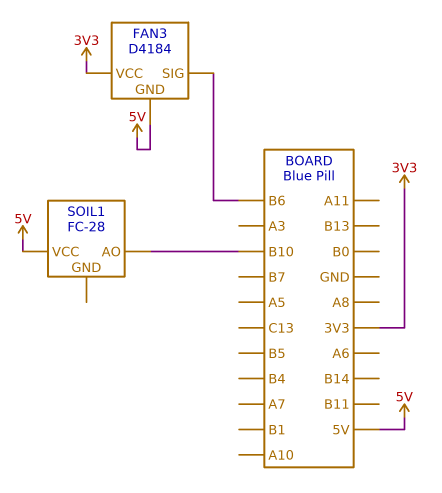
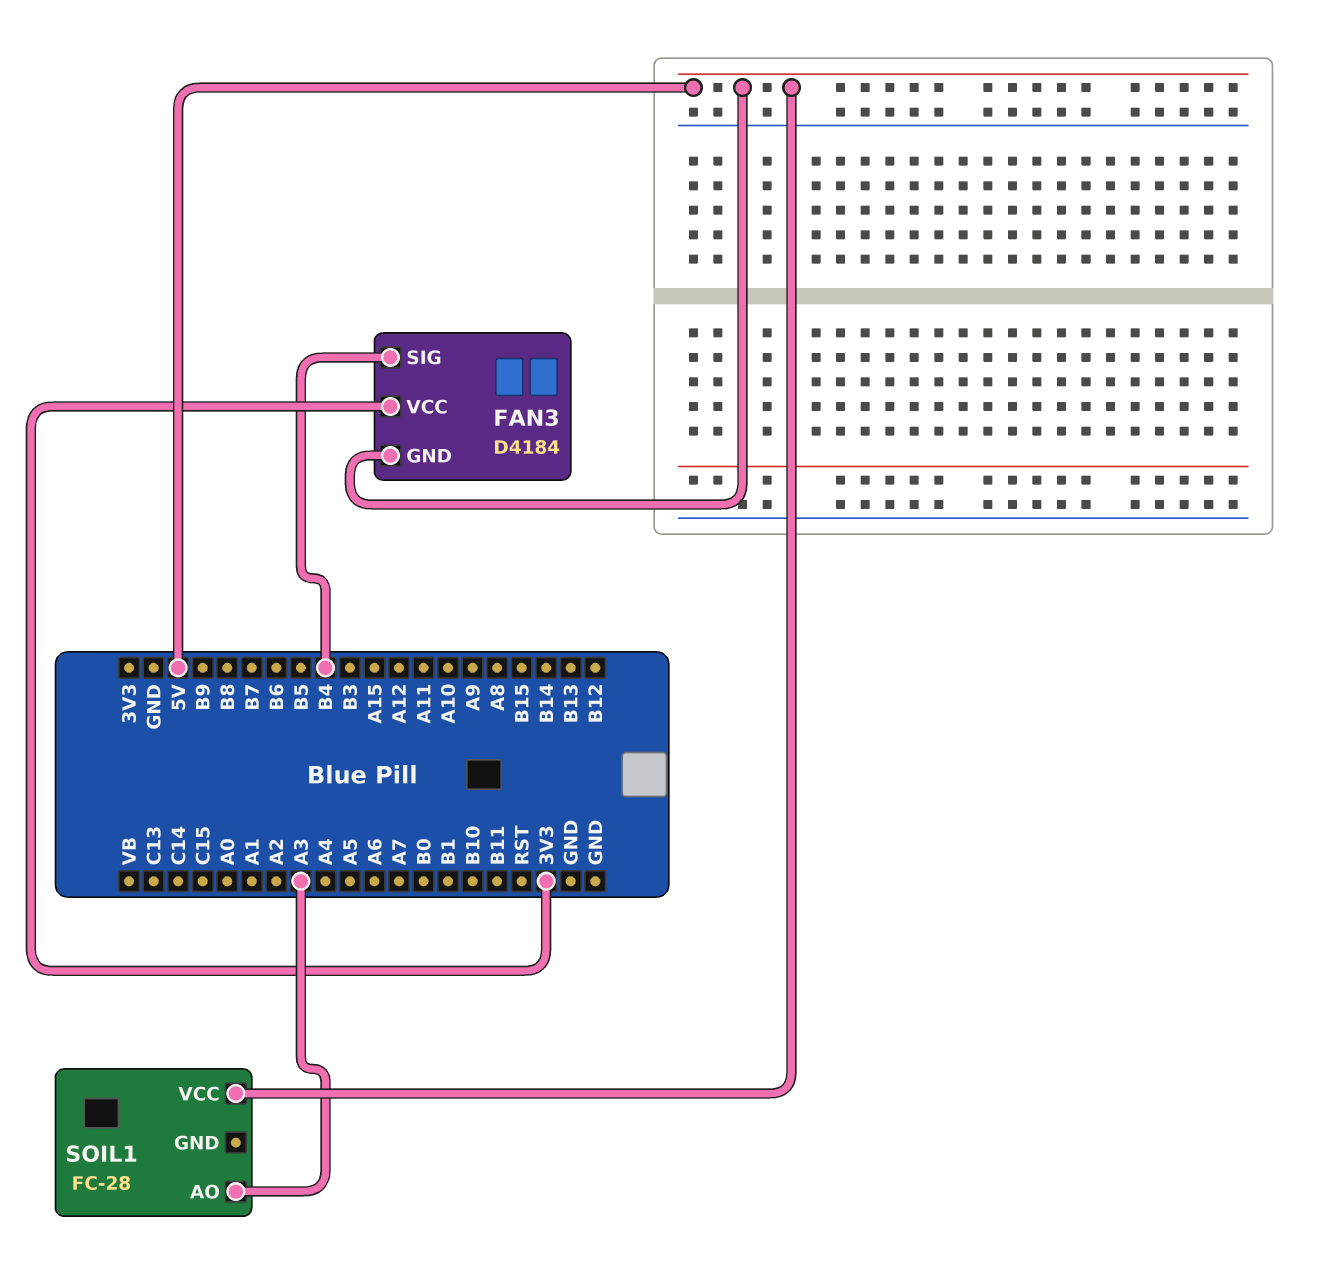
FAN3 pin SIG: B6 -> B4
SOIL1 pin AO: B10 -> A3

